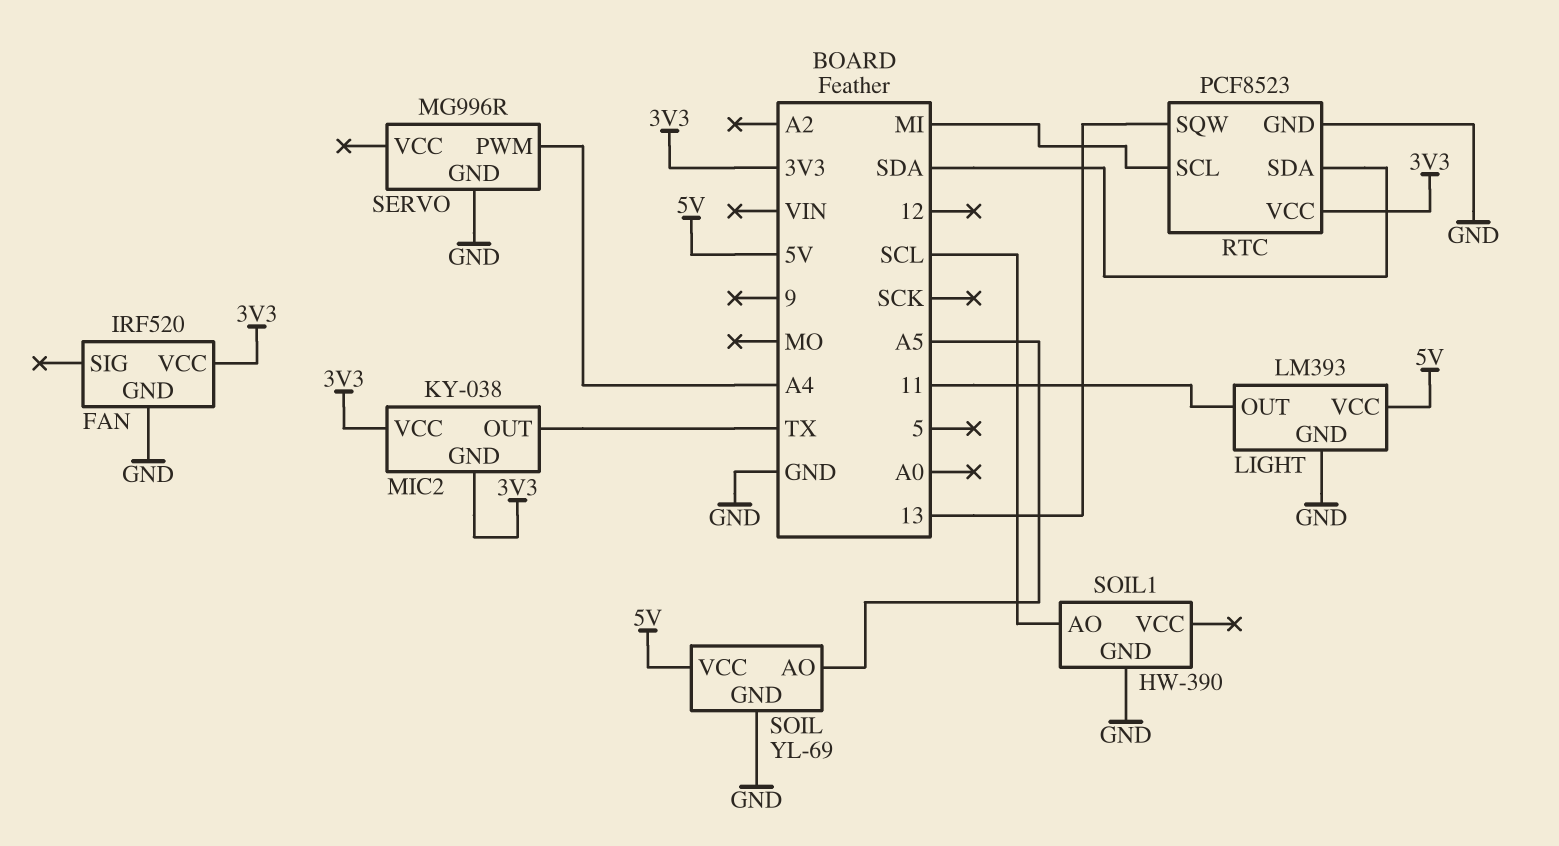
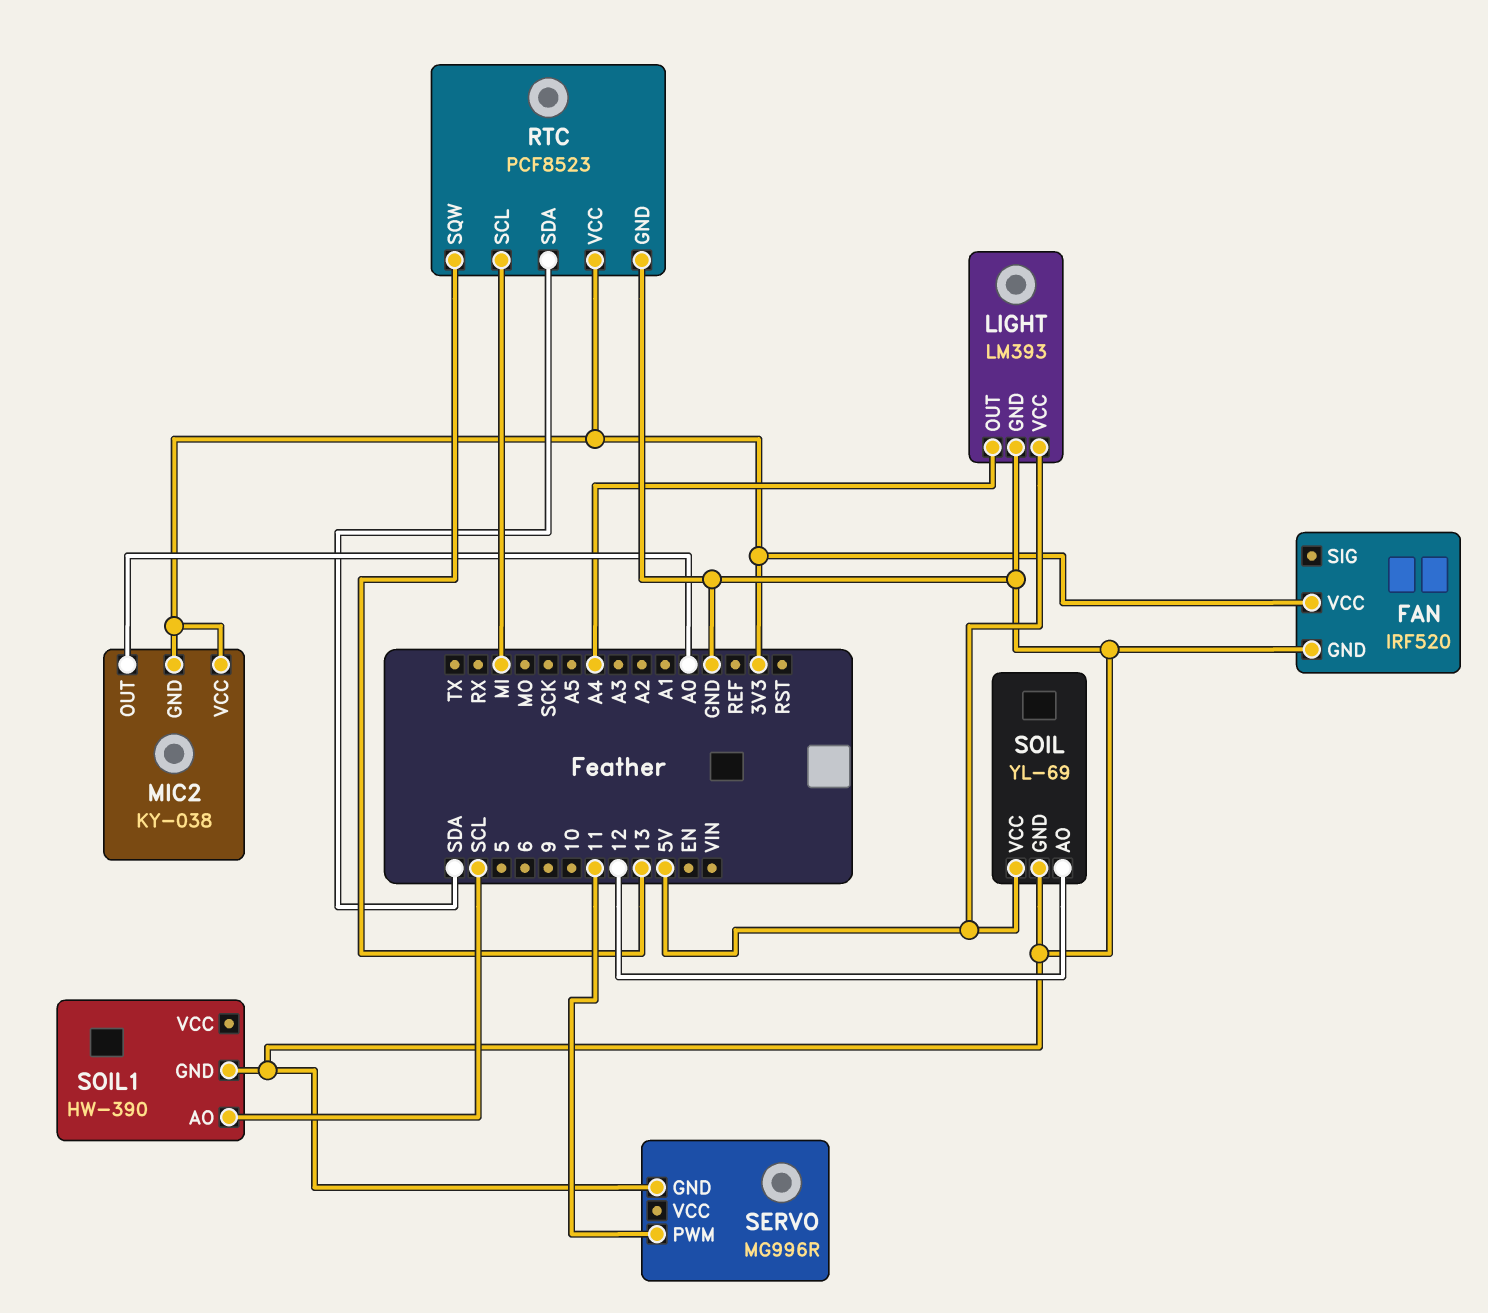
LIGHT pin OUT: 11 -> A4
MIC2 pin OUT: TX -> A0
SERVO pin PWM: A4 -> 11
SOIL pin AO: A5 -> 12

